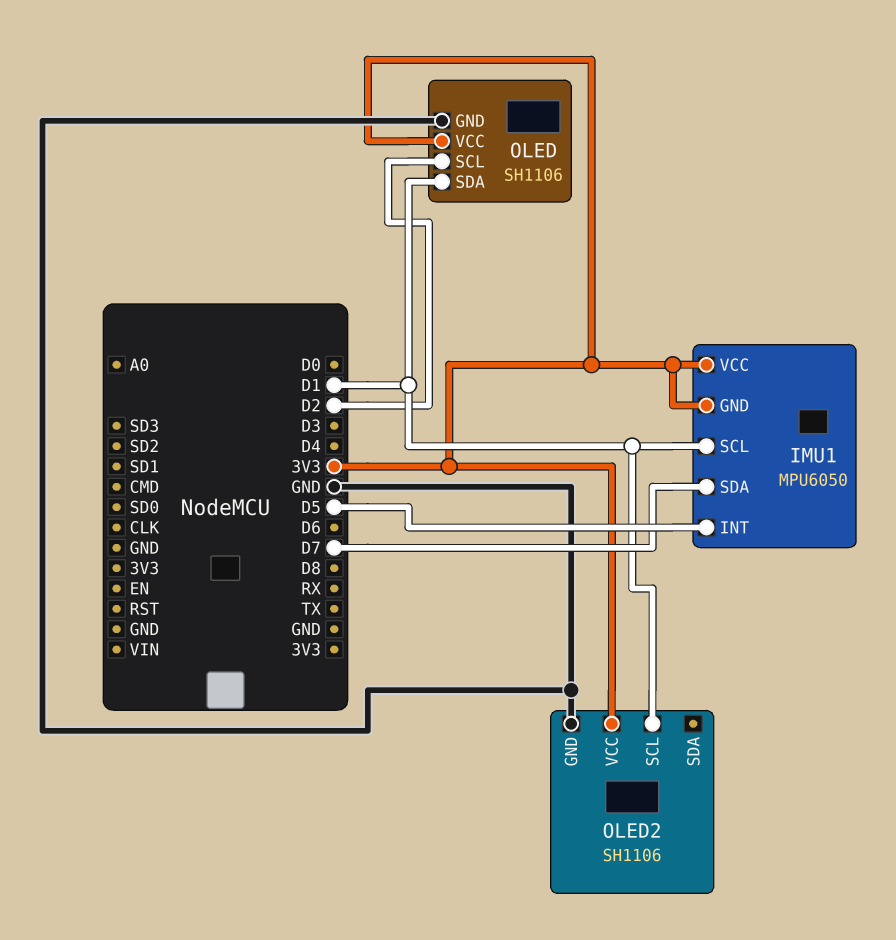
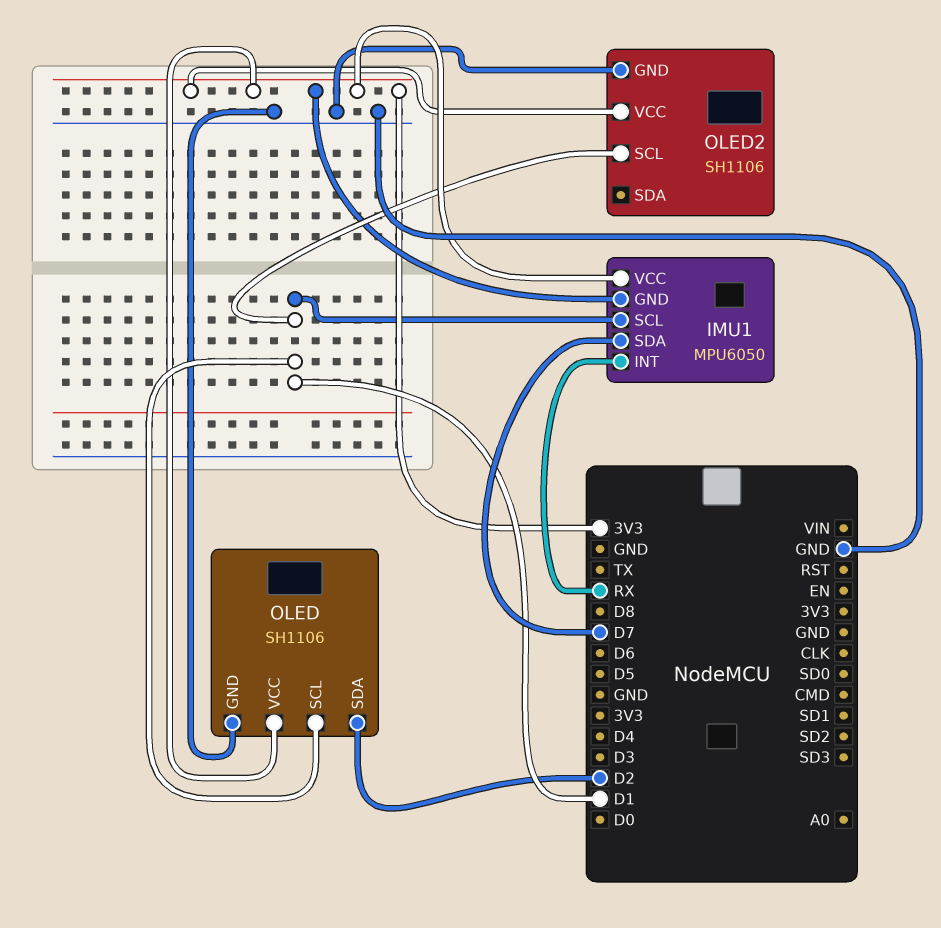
IMU1 pin INT: D5 -> RX
OLED pin SCL: D2 -> D1
OLED pin SDA: D1 -> D2

